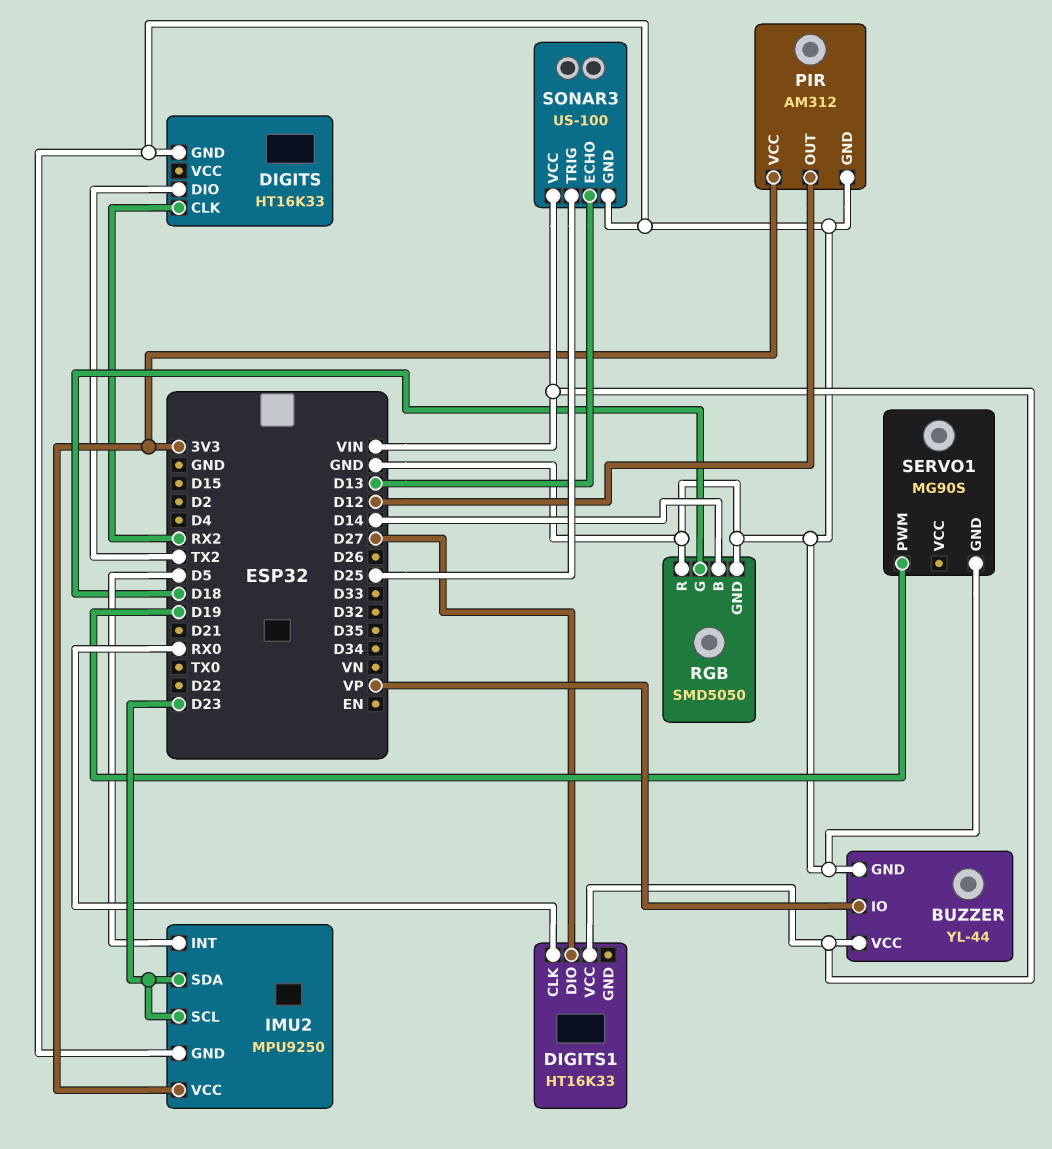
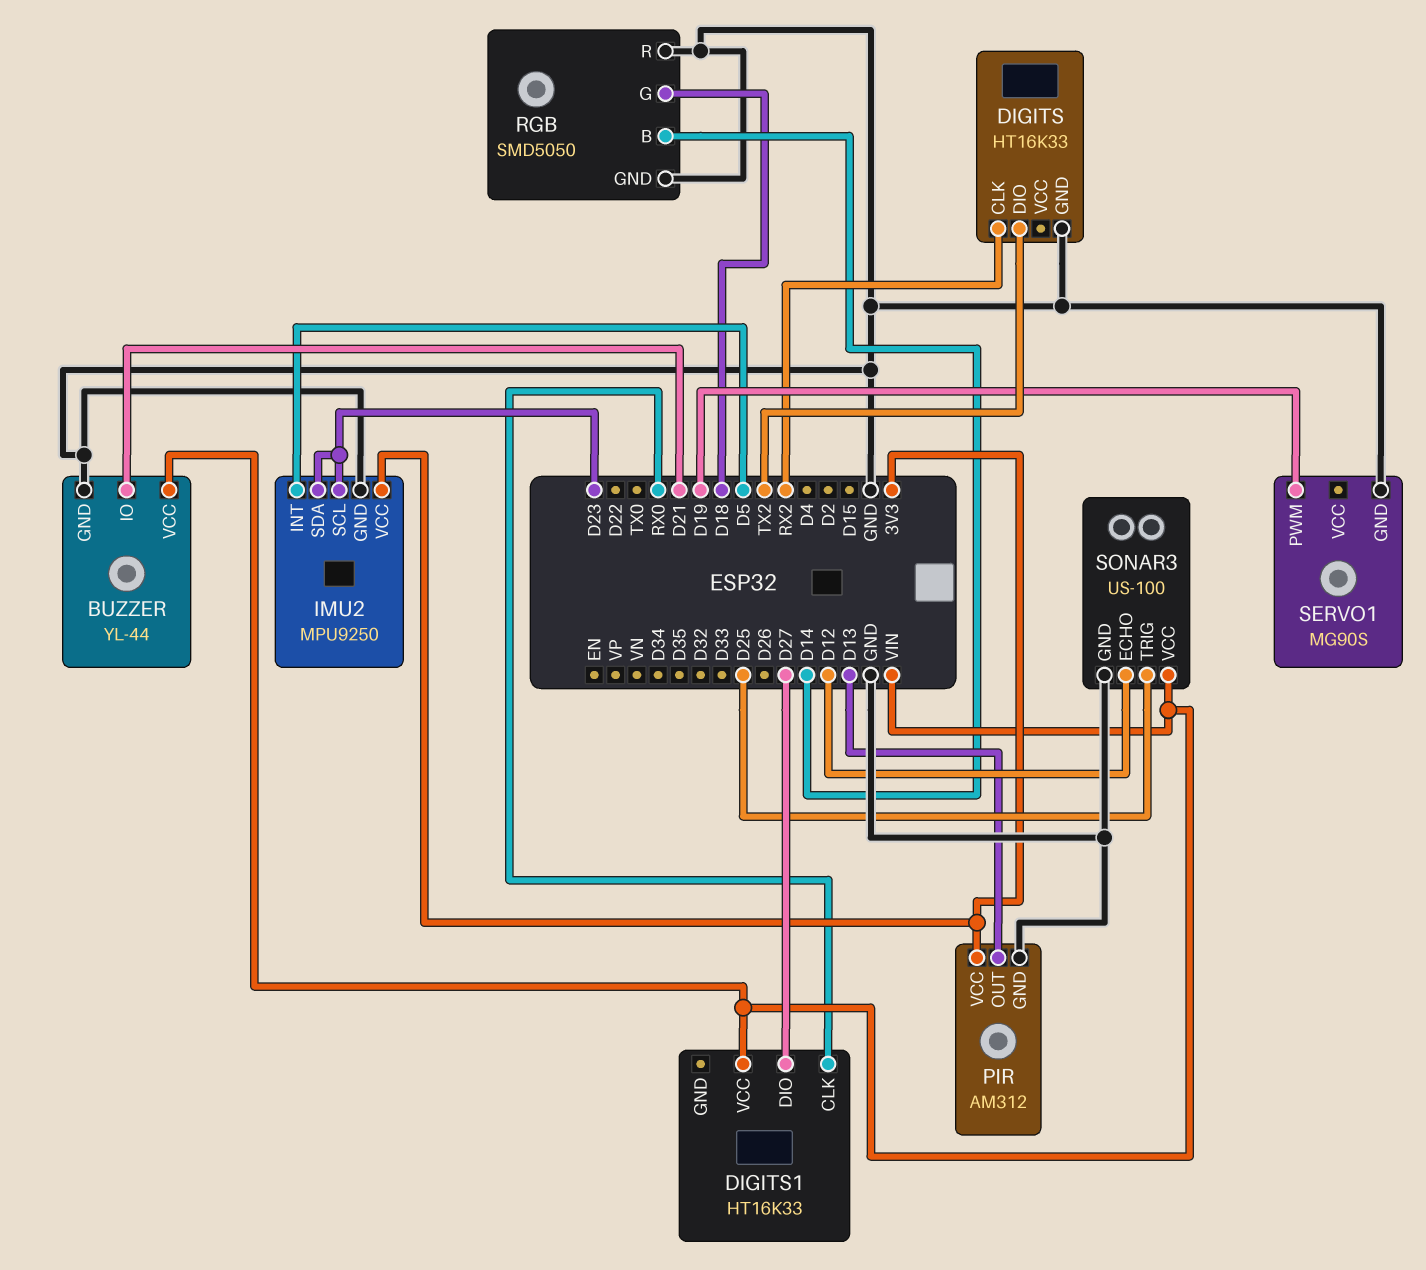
BUZZER pin IO: VP -> D21
PIR pin OUT: D12 -> D13
SONAR3 pin ECHO: D13 -> D12

